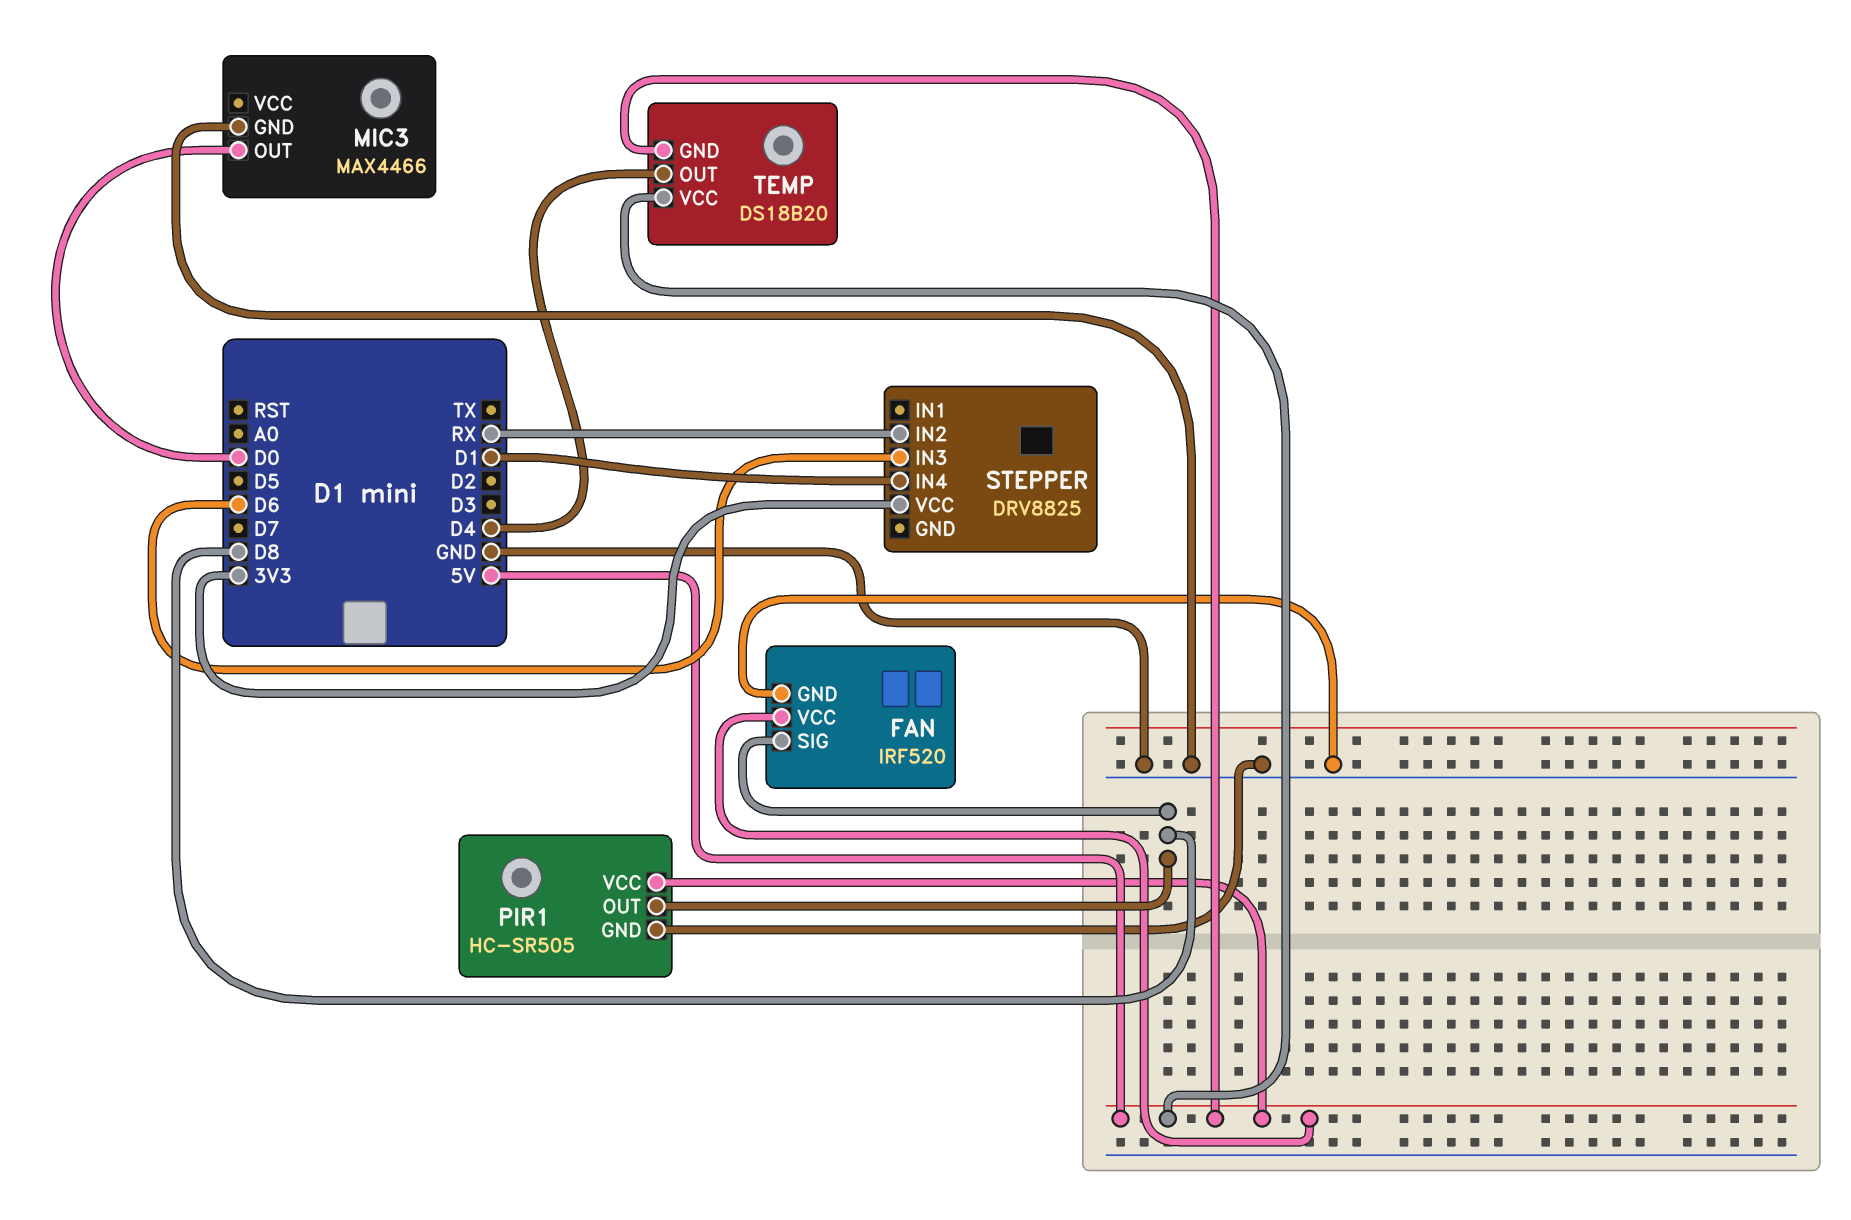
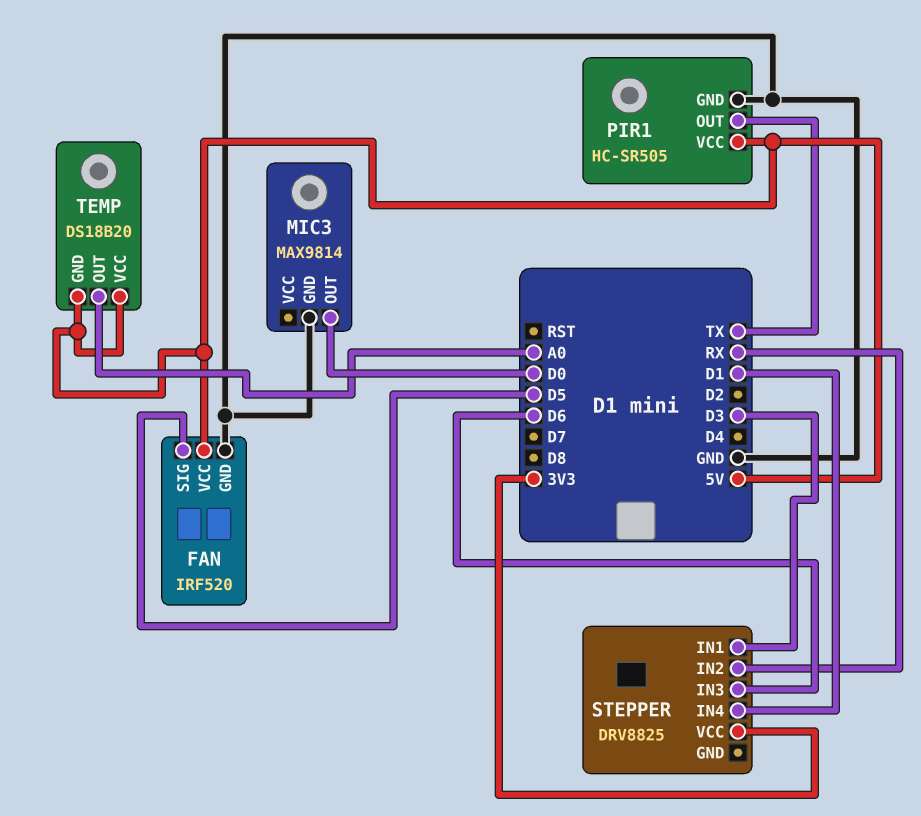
FAN pin SIG: D8 -> D5
MIC3: MAX4466 -> MAX9814
PIR1 pin OUT: D8 -> TX
STEPPER pin IN1: none -> D3
TEMP pin OUT: D4 -> A0

